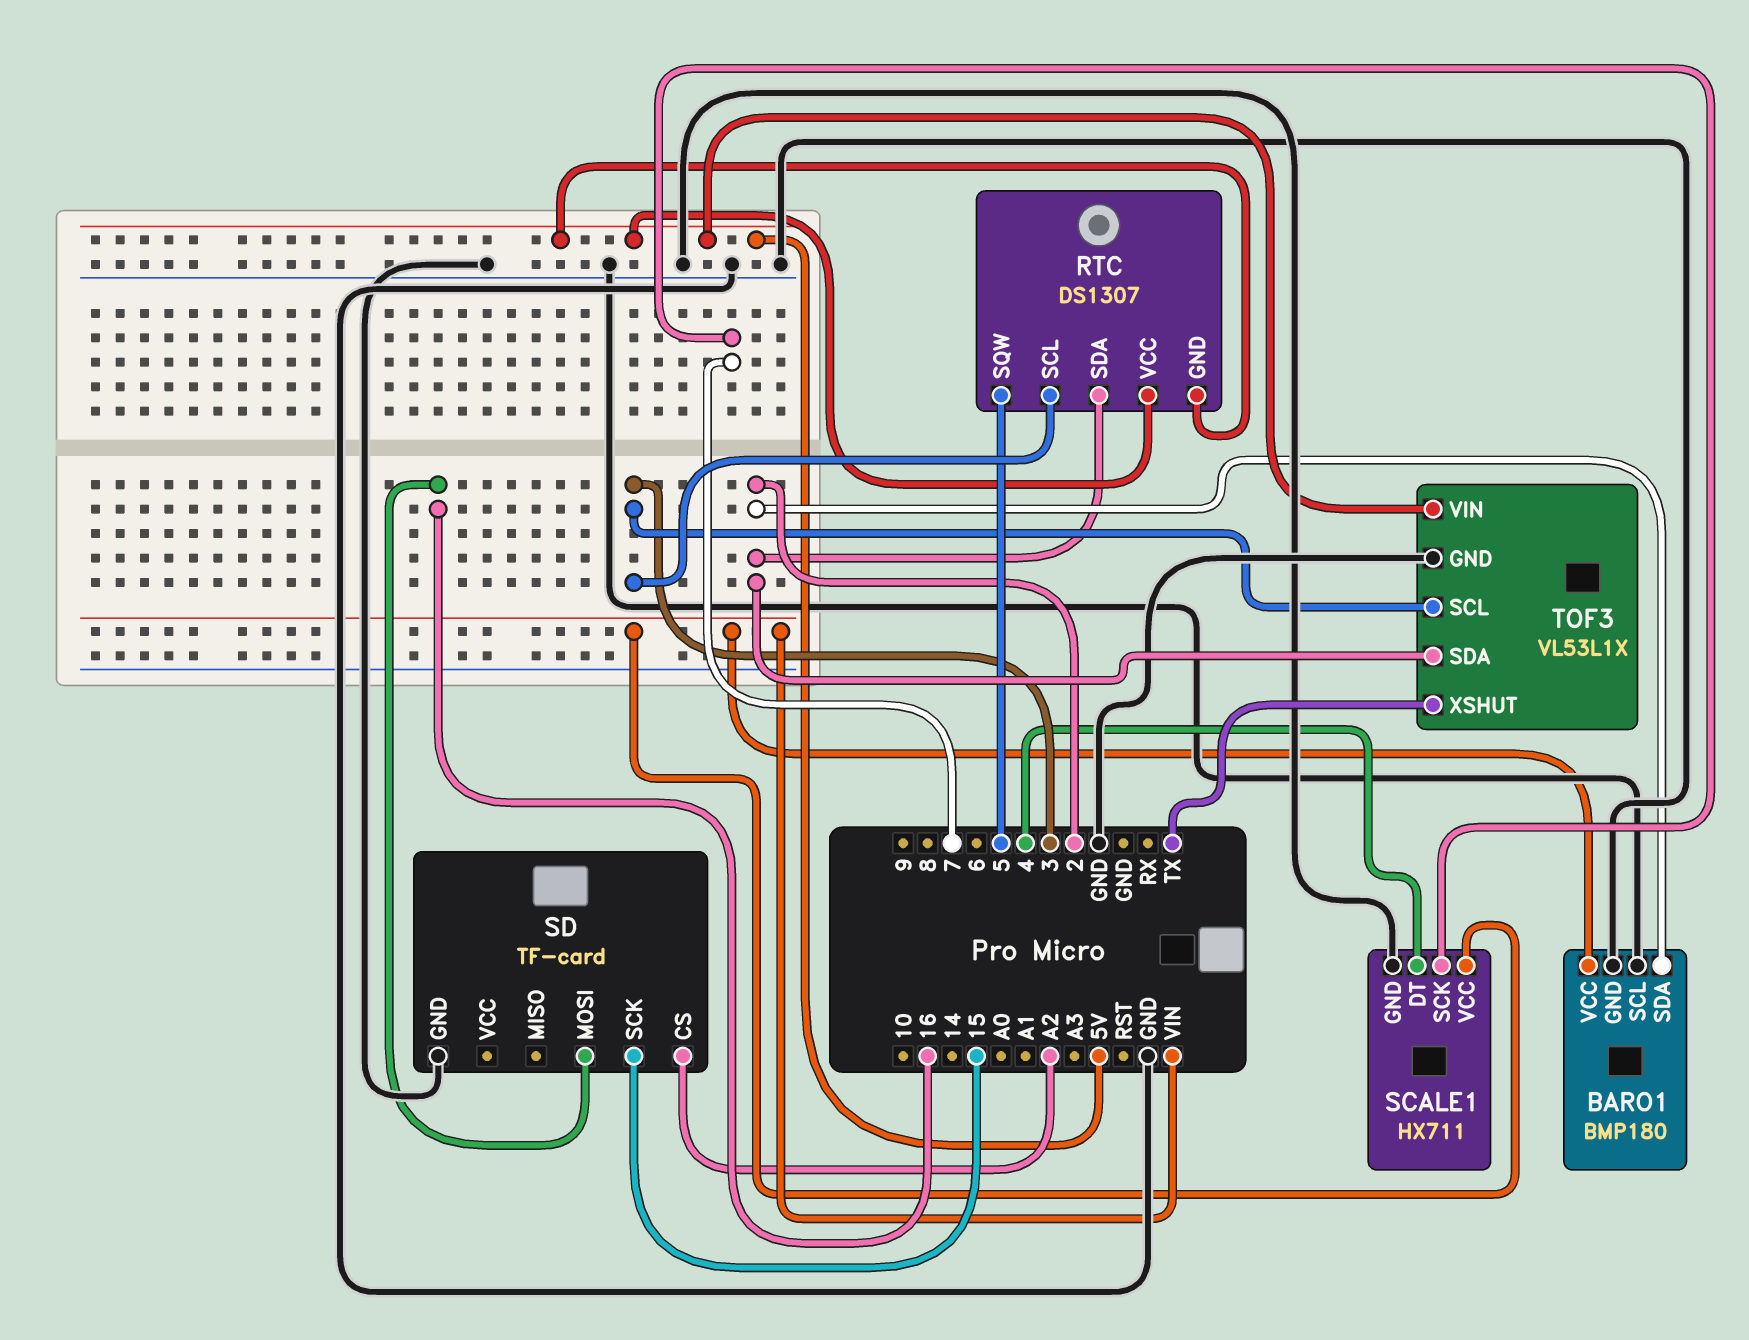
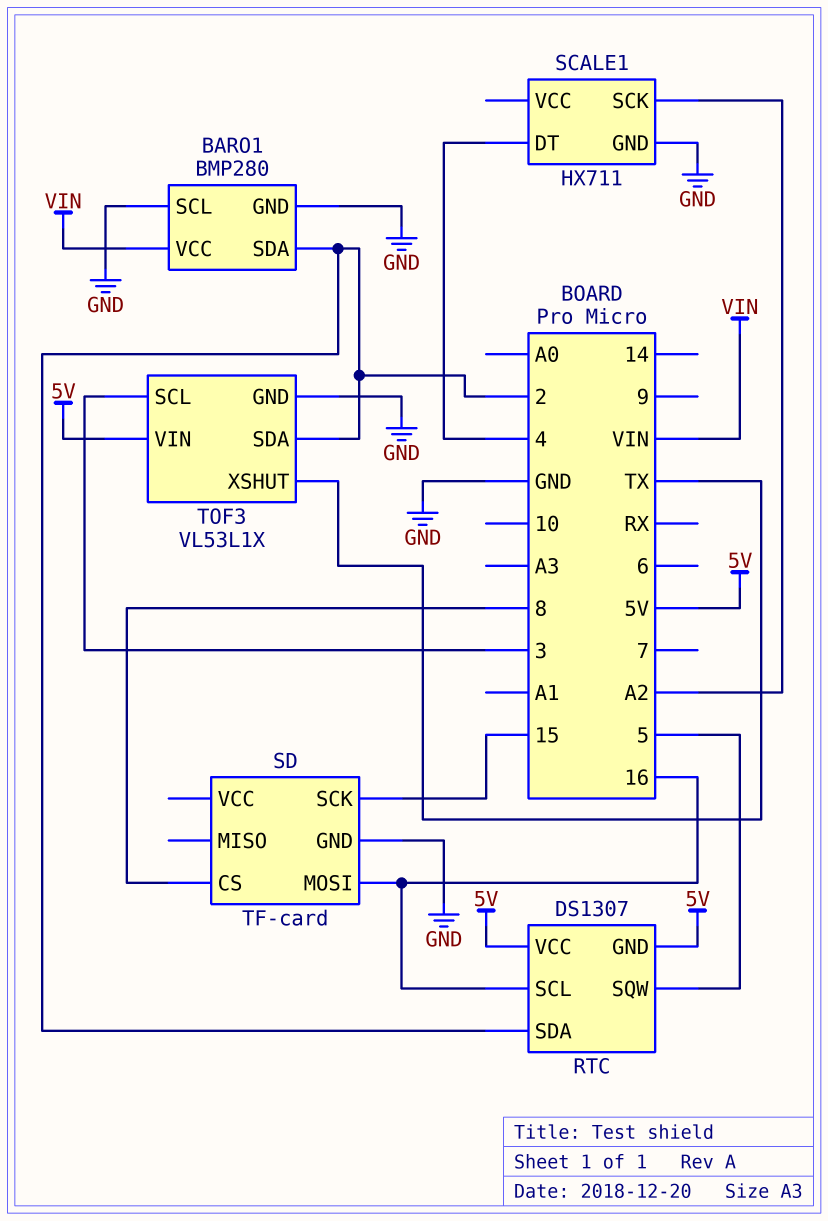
BARO1: BMP180 -> BMP280
RTC pin SCL: 3 -> 16
SCALE1 pin SCK: 7 -> A2
SCALE1 pin VCC: VIN -> none
SD pin CS: A2 -> 8

